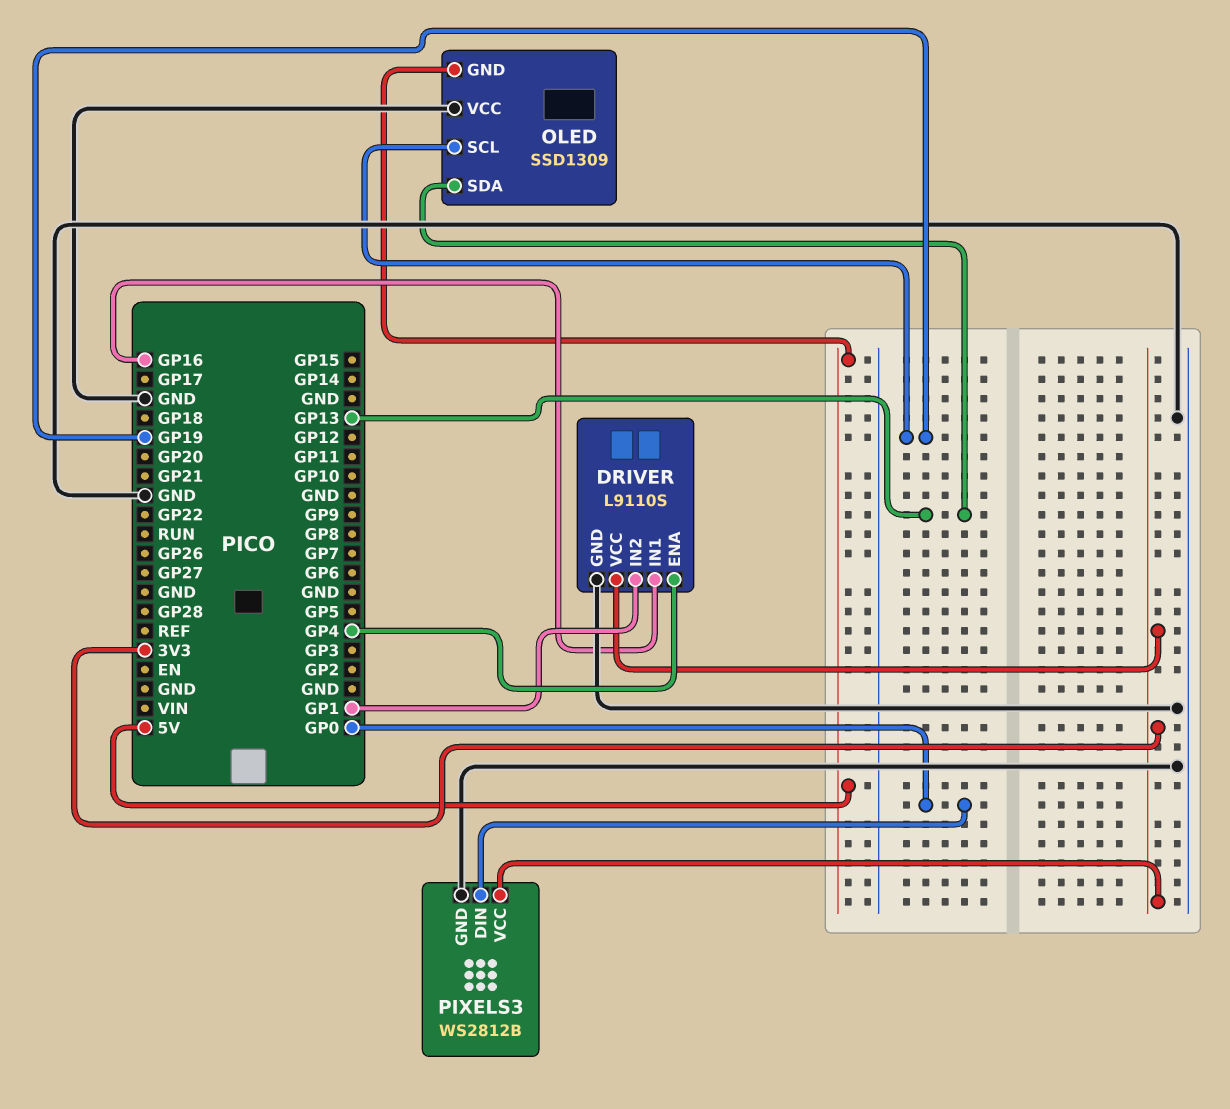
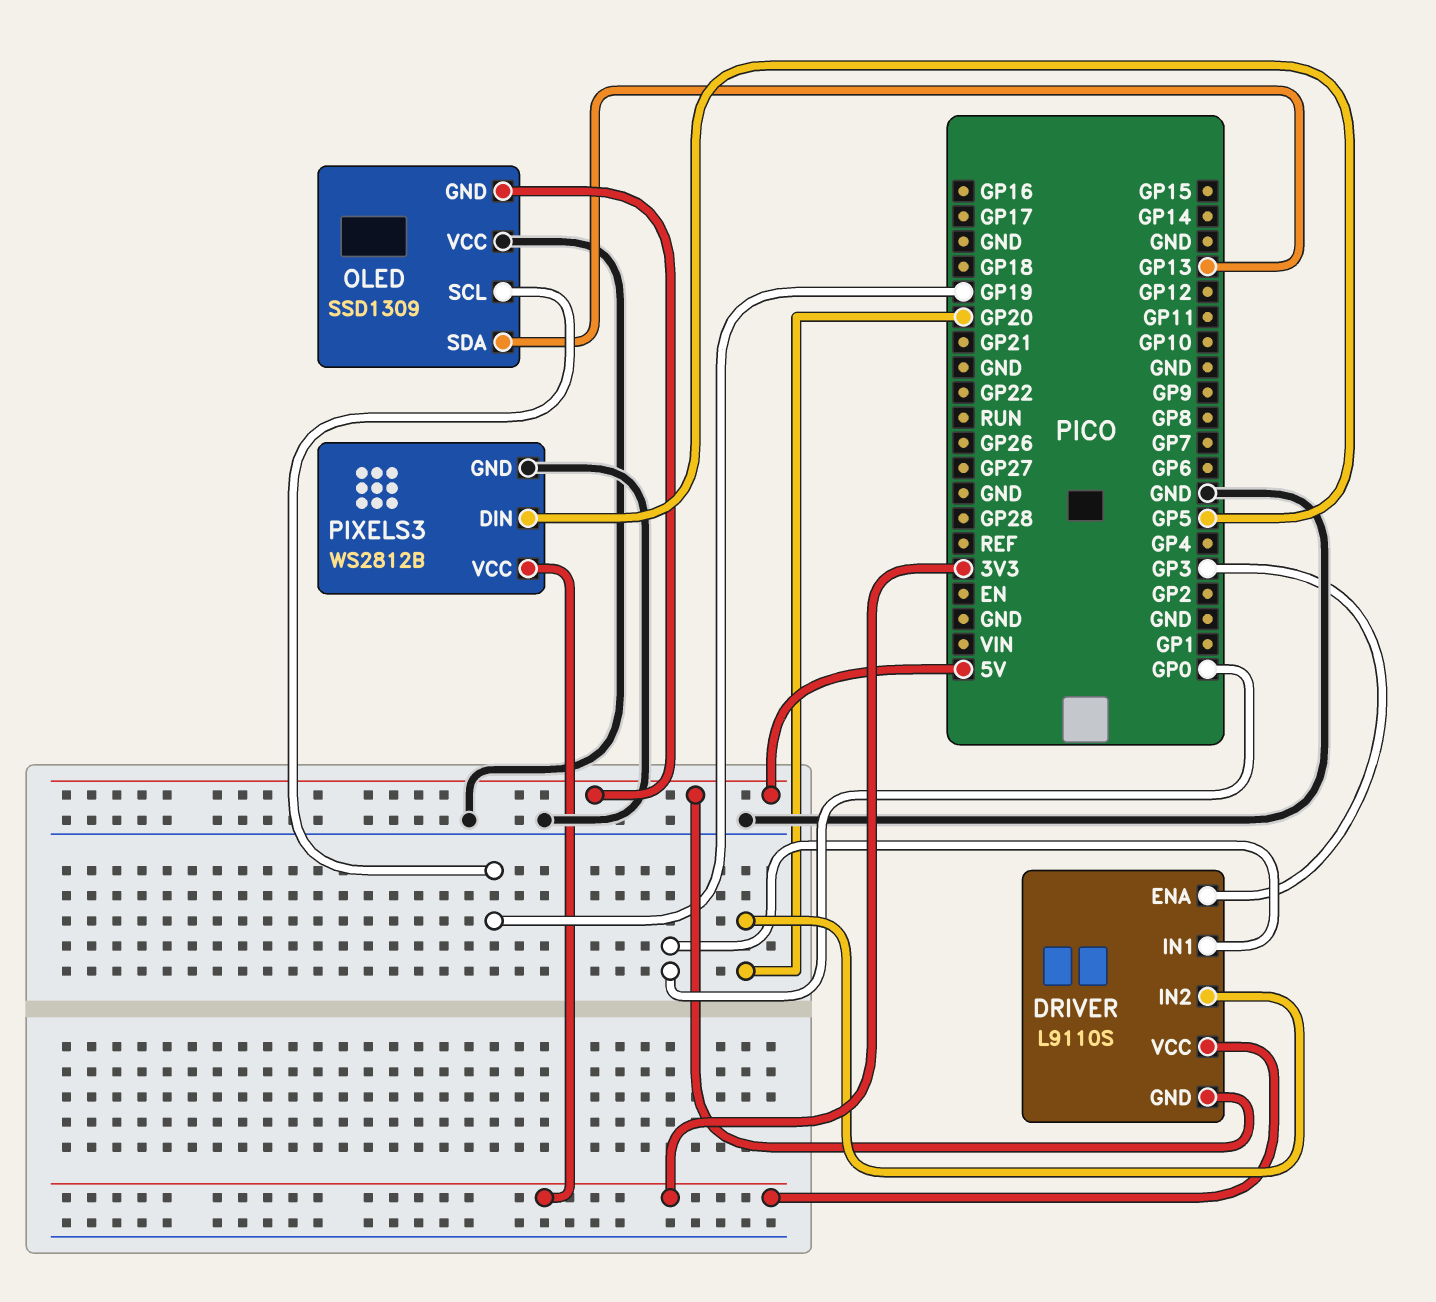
DRIVER pin ENA: GP4 -> GP3
DRIVER pin GND: GND -> 5V
DRIVER pin IN1: GP16 -> GP0
DRIVER pin IN2: GP1 -> GP20
PIXELS3 pin DIN: GP0 -> GP5

